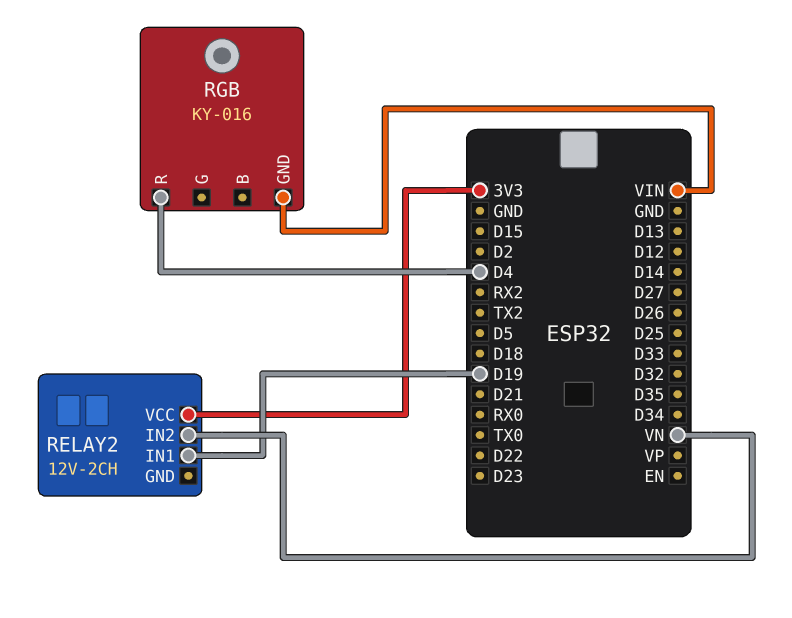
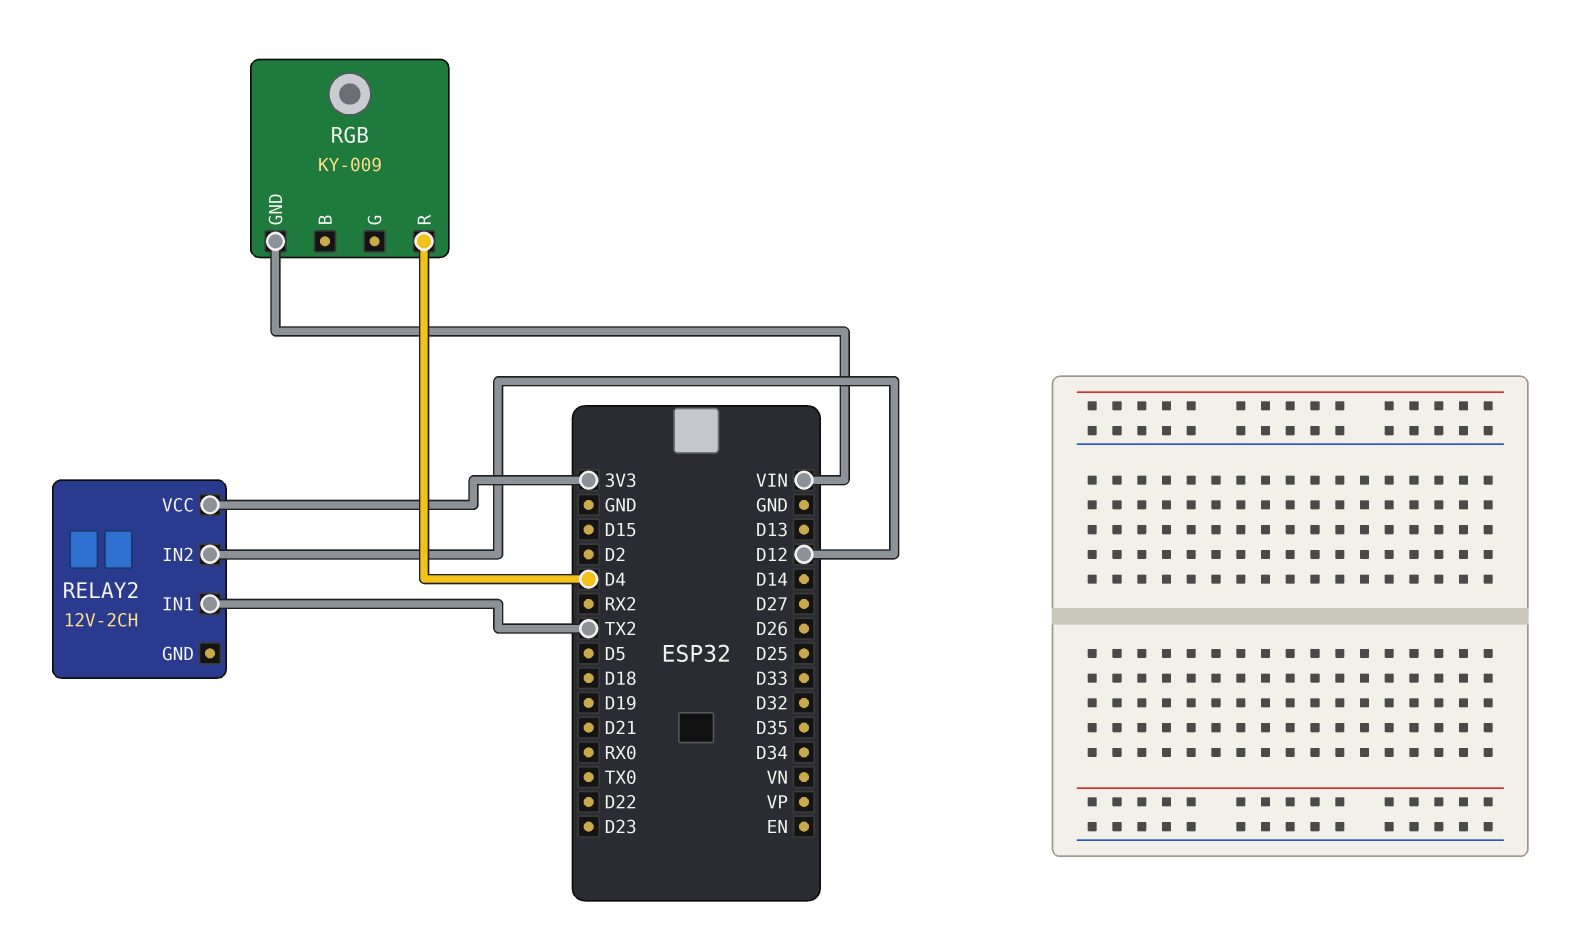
RELAY2 pin IN1: D19 -> TX2
RELAY2 pin IN2: VN -> D12
RGB: KY-016 -> KY-009

